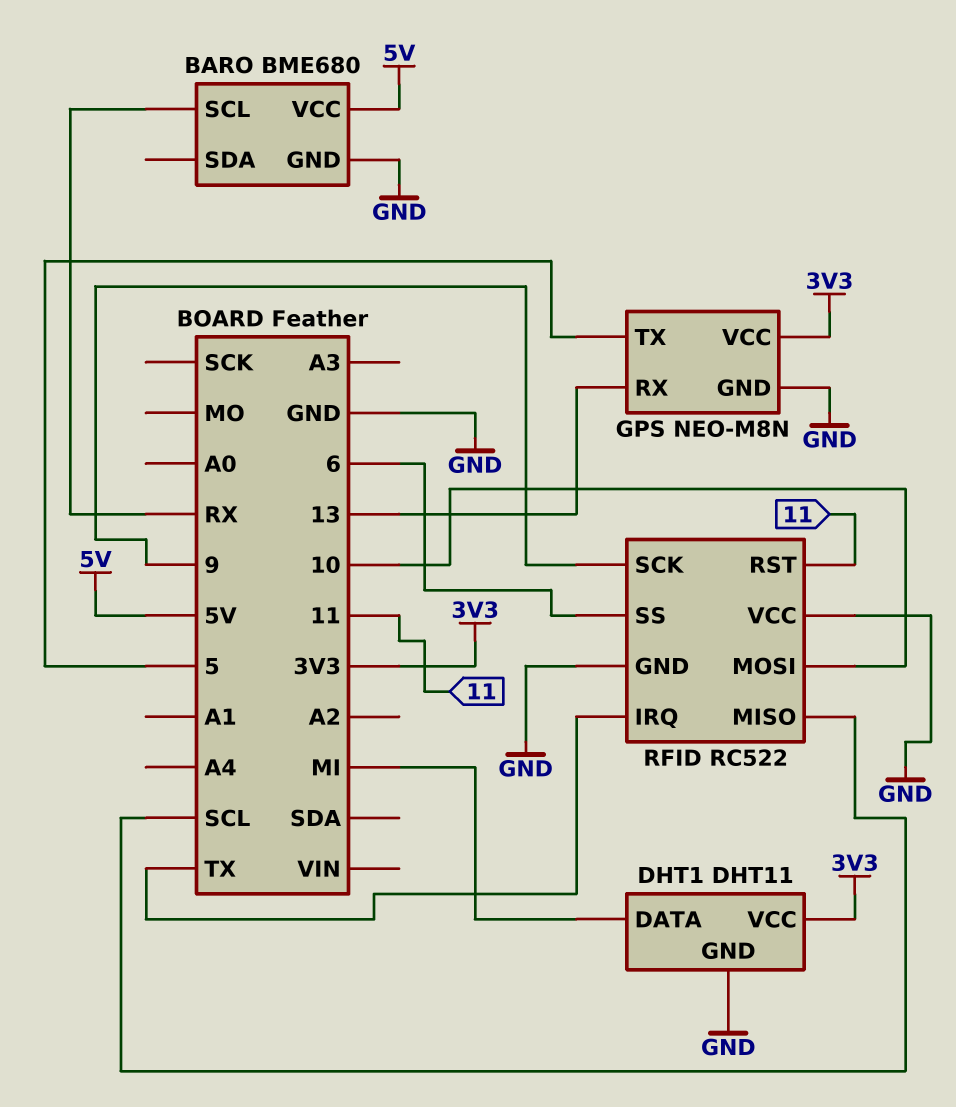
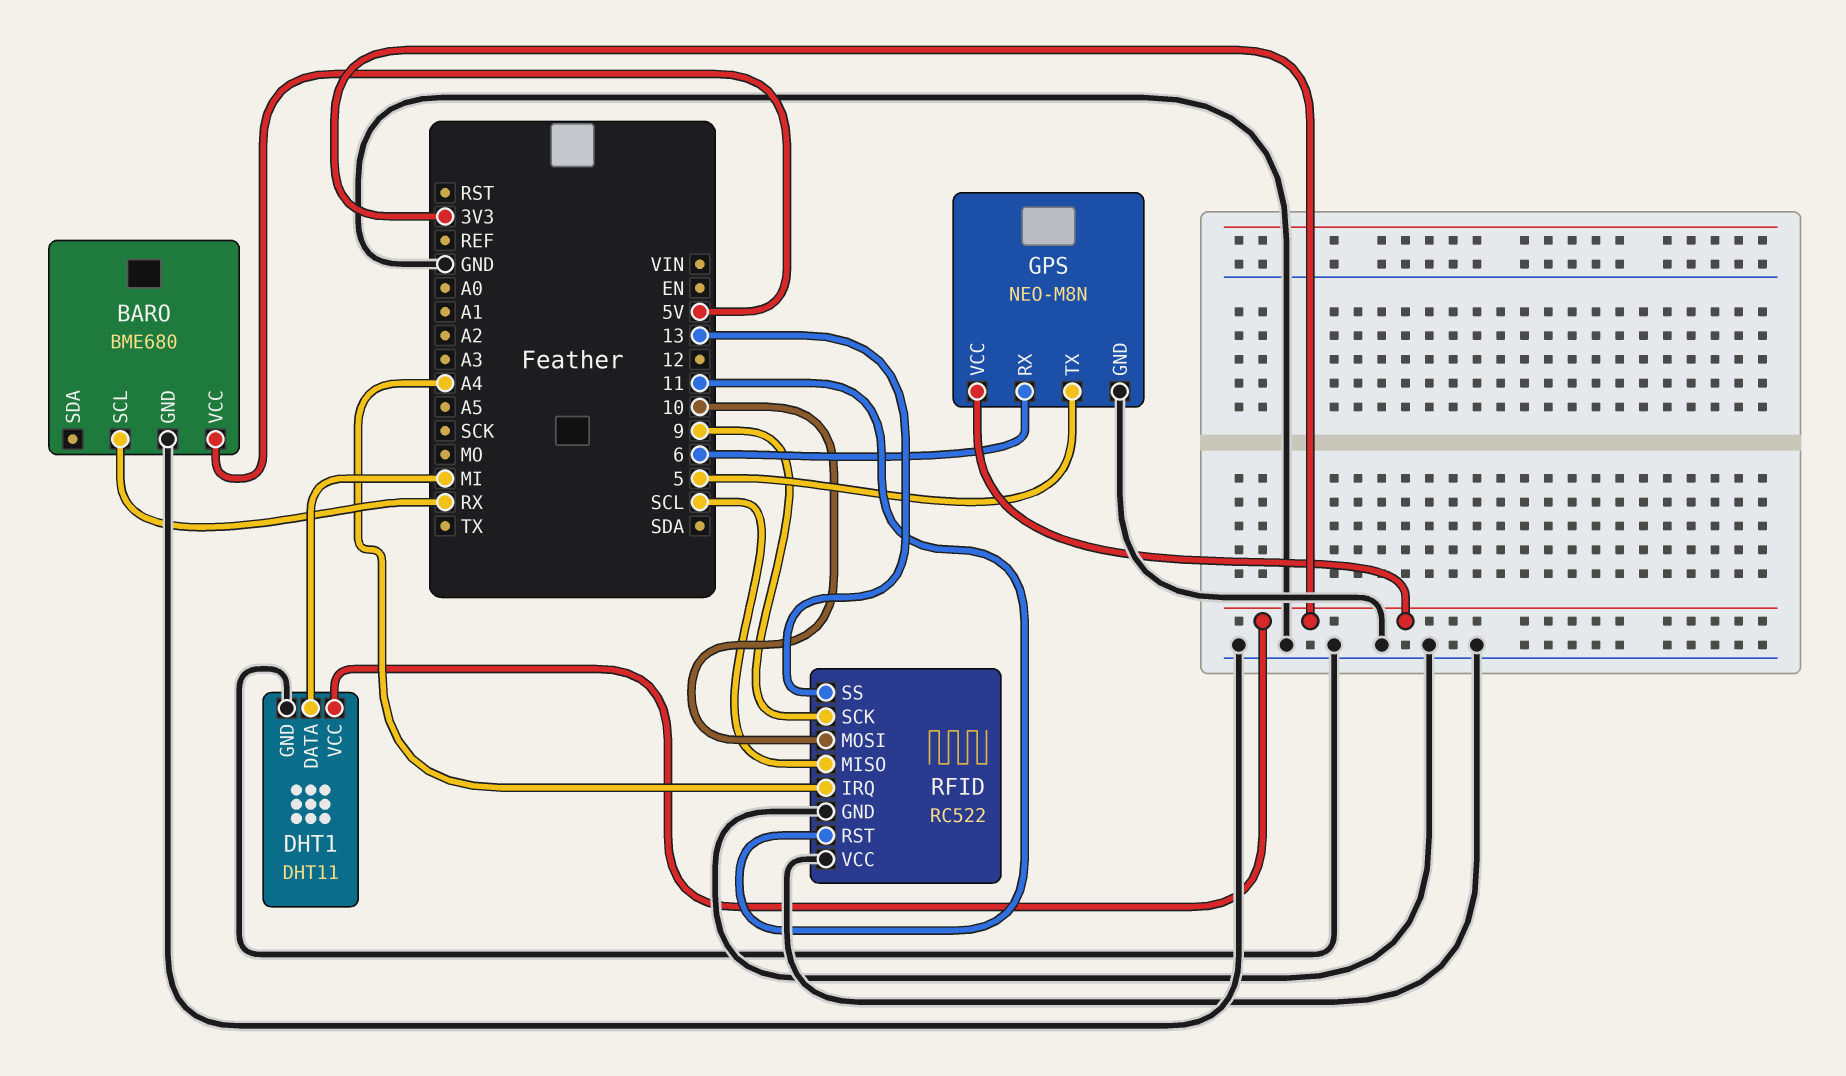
GPS pin RX: 13 -> 6
RFID pin IRQ: TX -> A4
RFID pin SS: 6 -> 13

